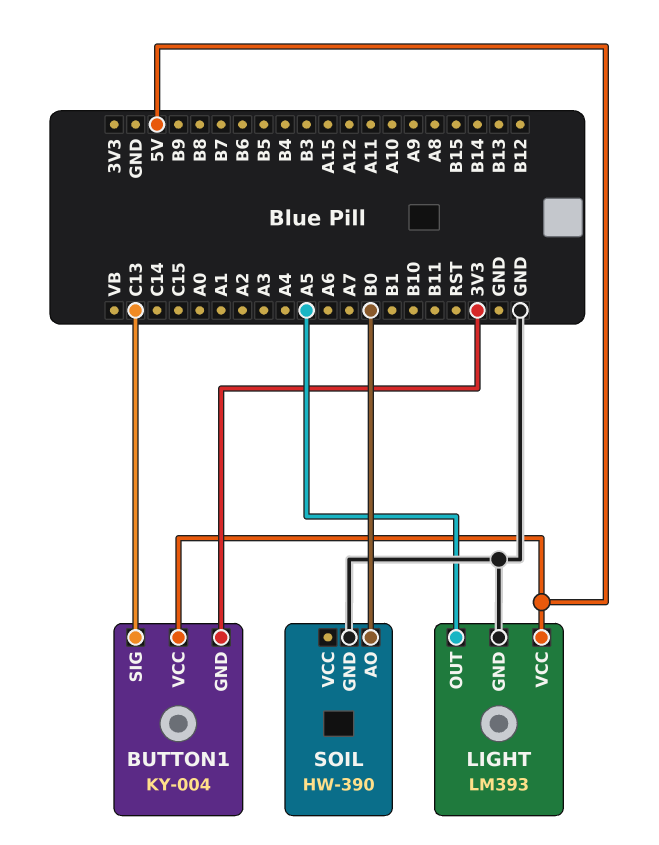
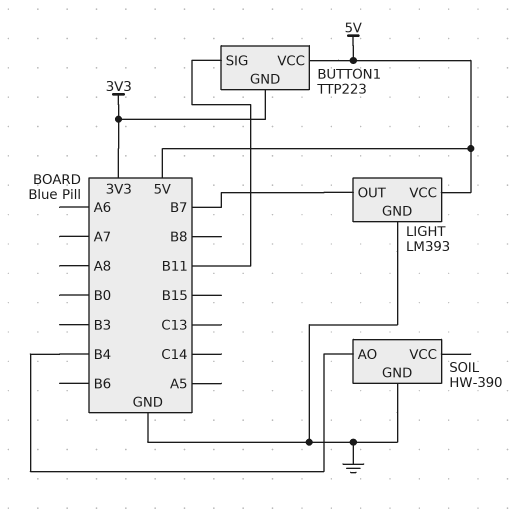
BUTTON1: KY-004 -> TTP223
BUTTON1 pin SIG: C13 -> B11
LIGHT pin OUT: A5 -> B7
SOIL pin AO: B0 -> B4

